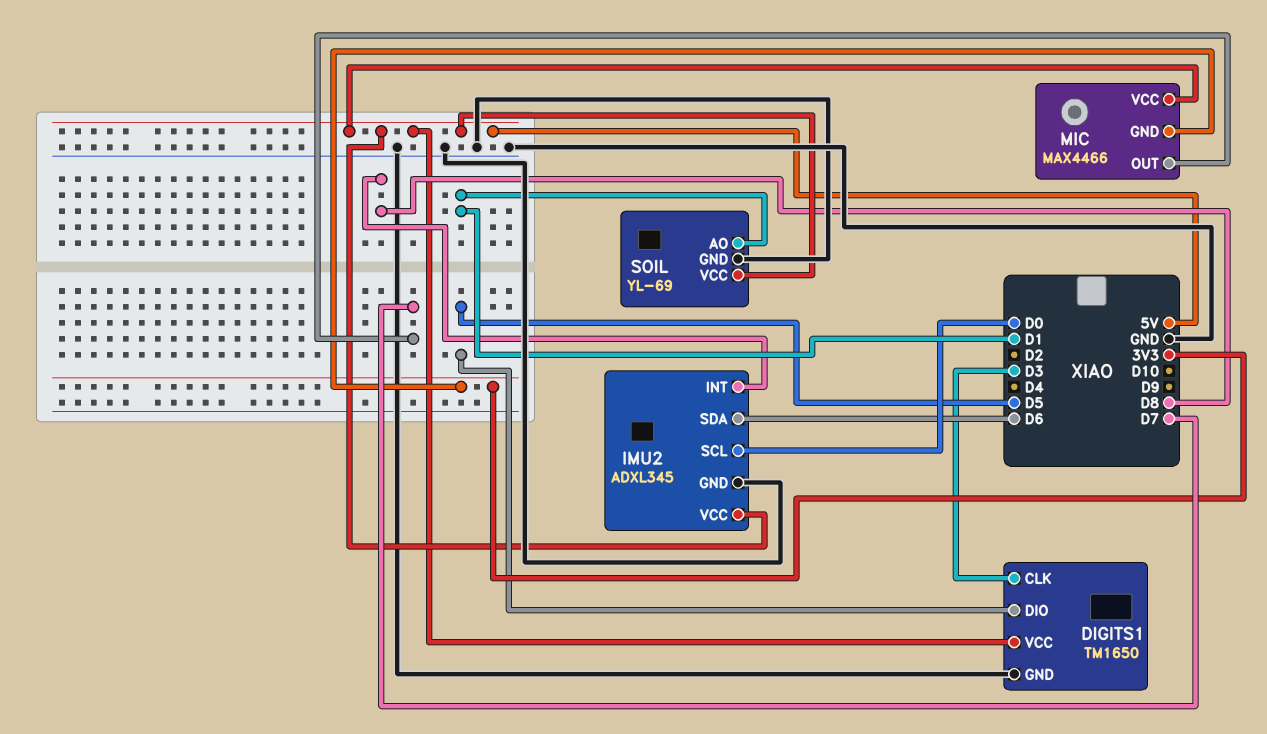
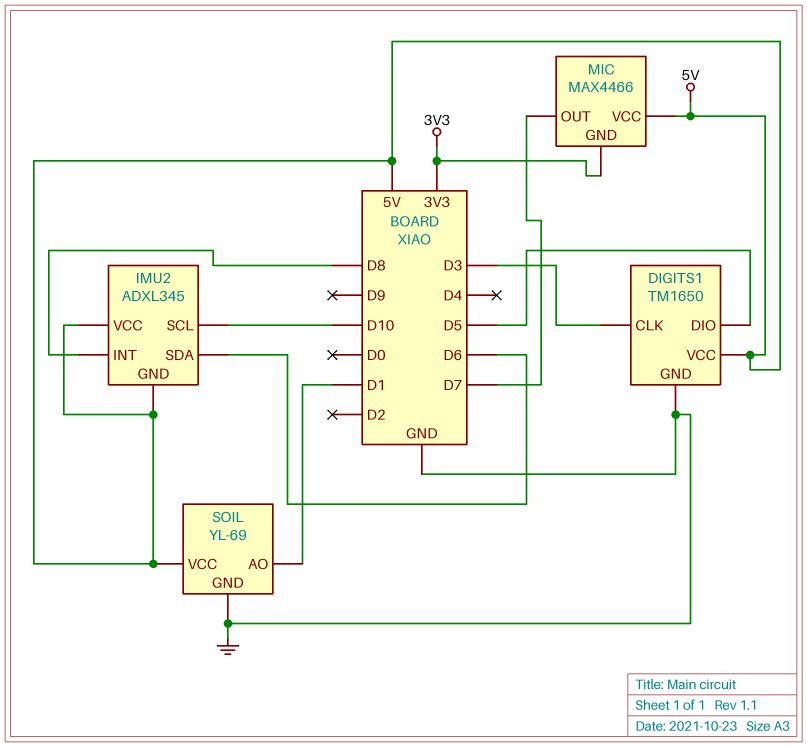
IMU2 pin GND: GND -> 5V
IMU2 pin SCL: D0 -> D10

